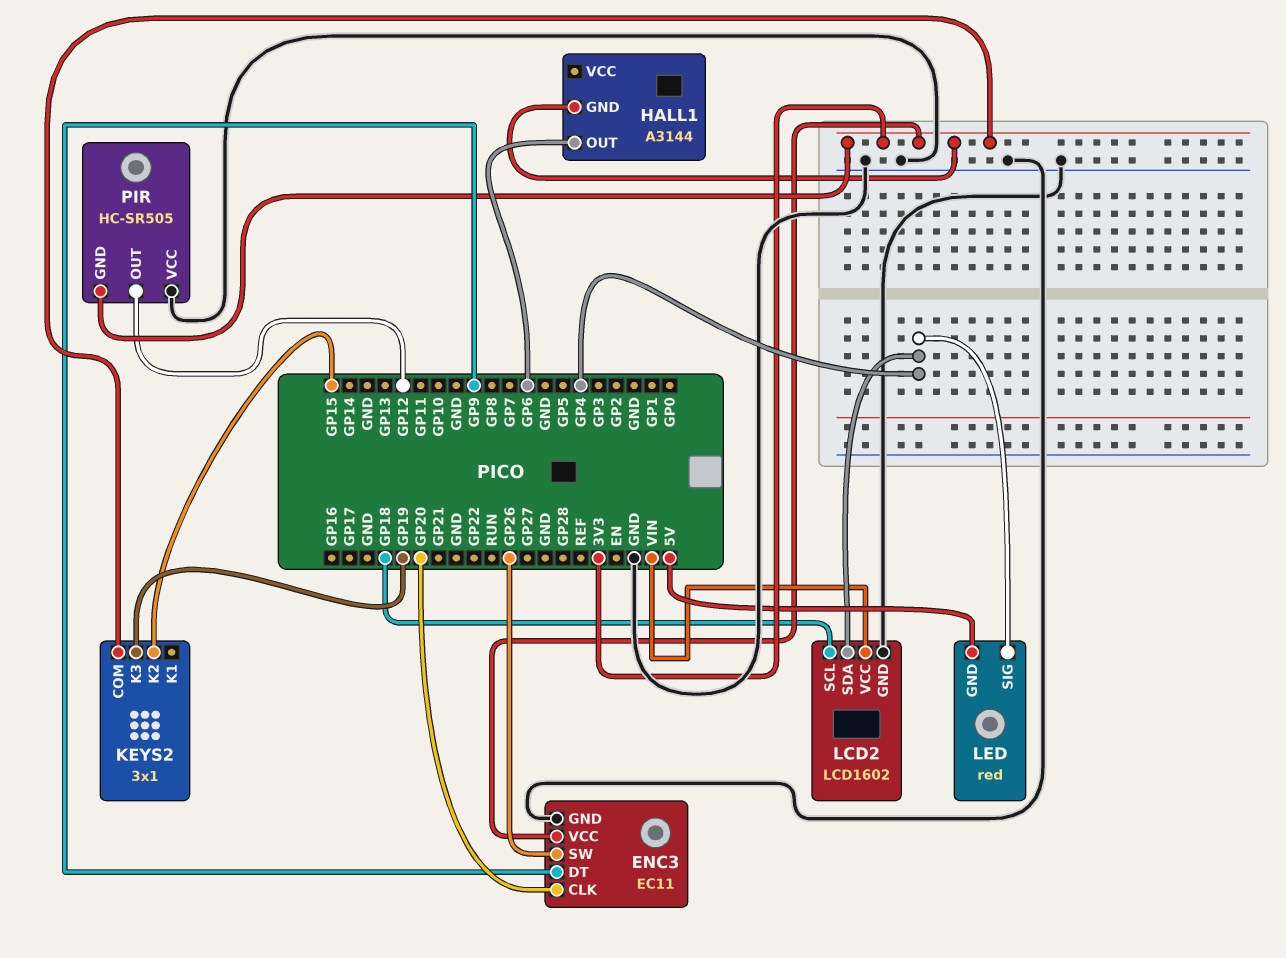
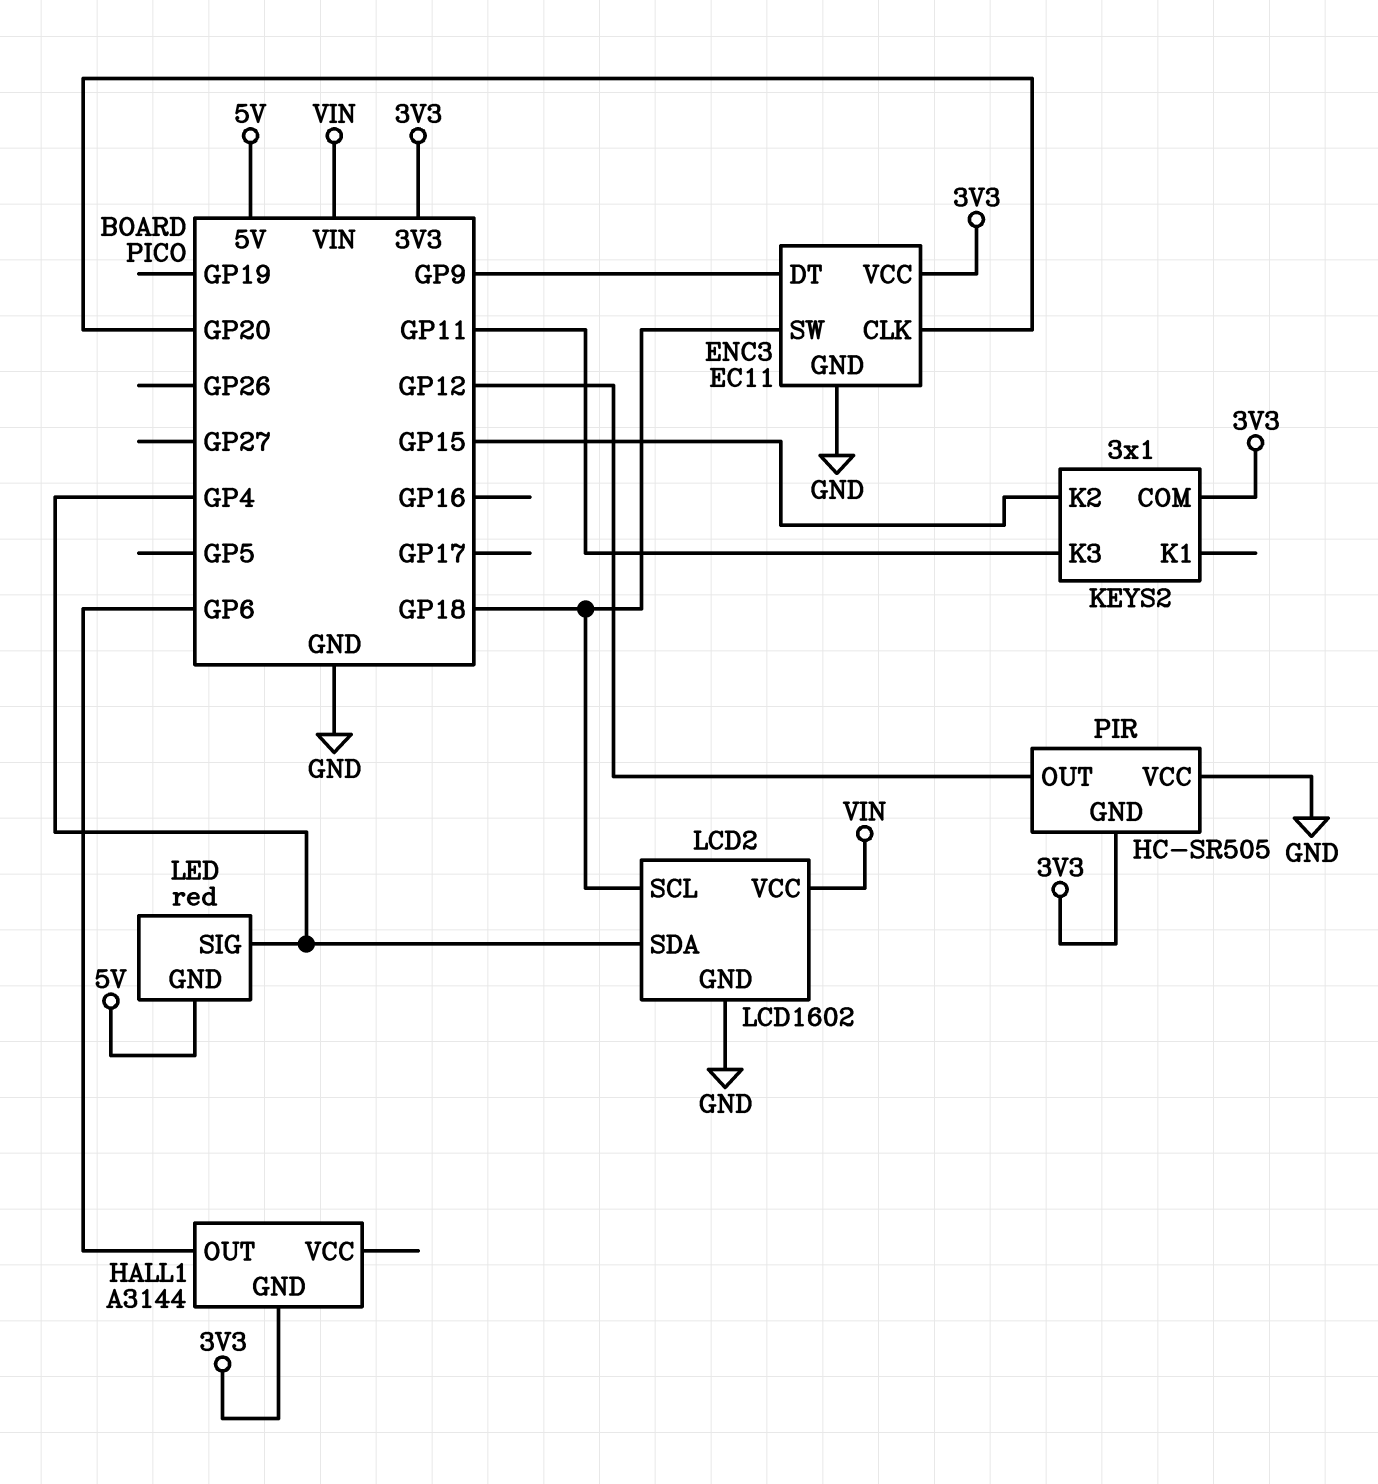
ENC3 pin SW: GP26 -> GP18
KEYS2 pin K3: GP19 -> GP11

